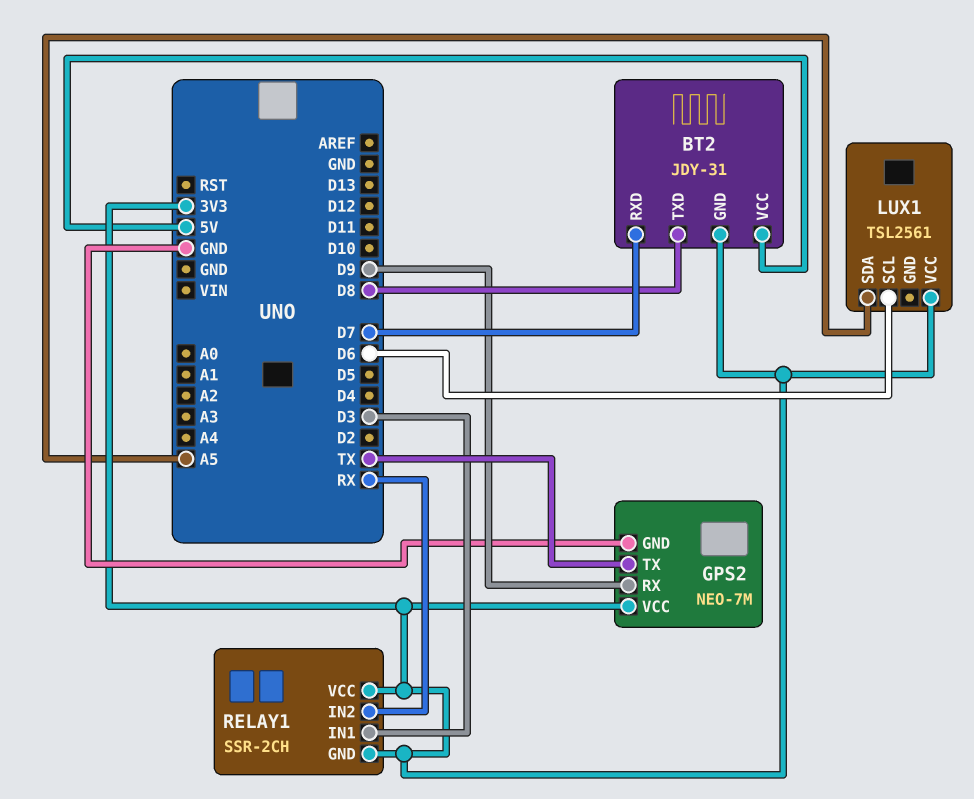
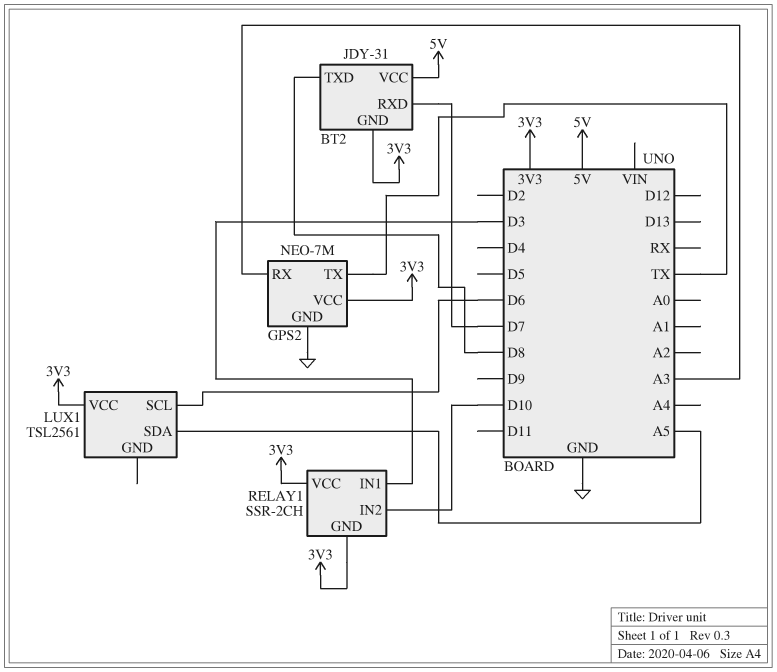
GPS2 pin RX: D9 -> A3
RELAY1 pin IN2: RX -> D10

